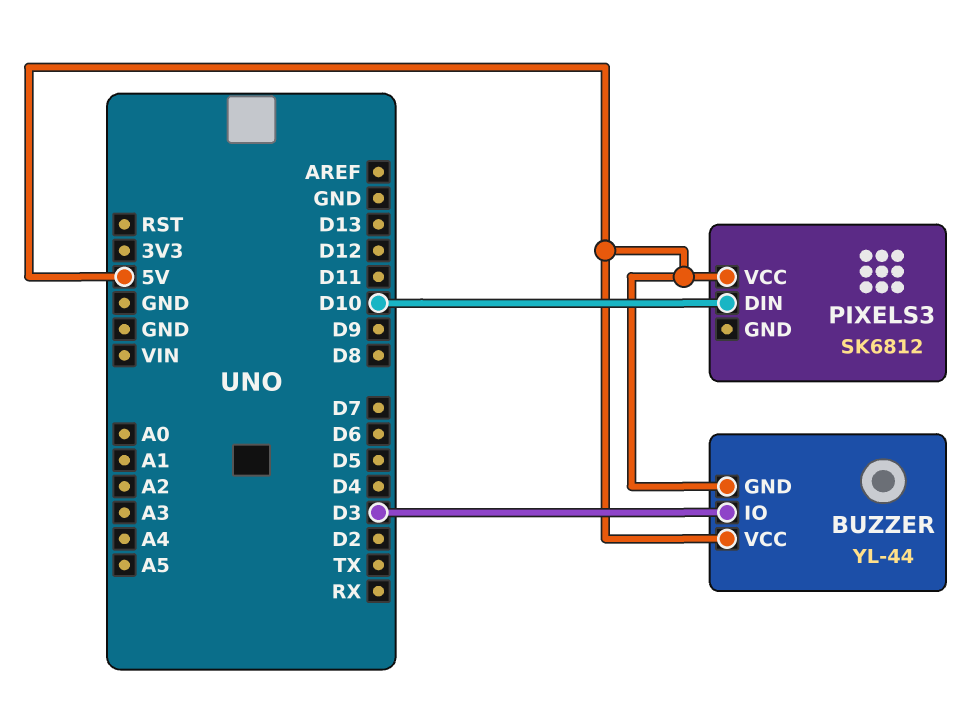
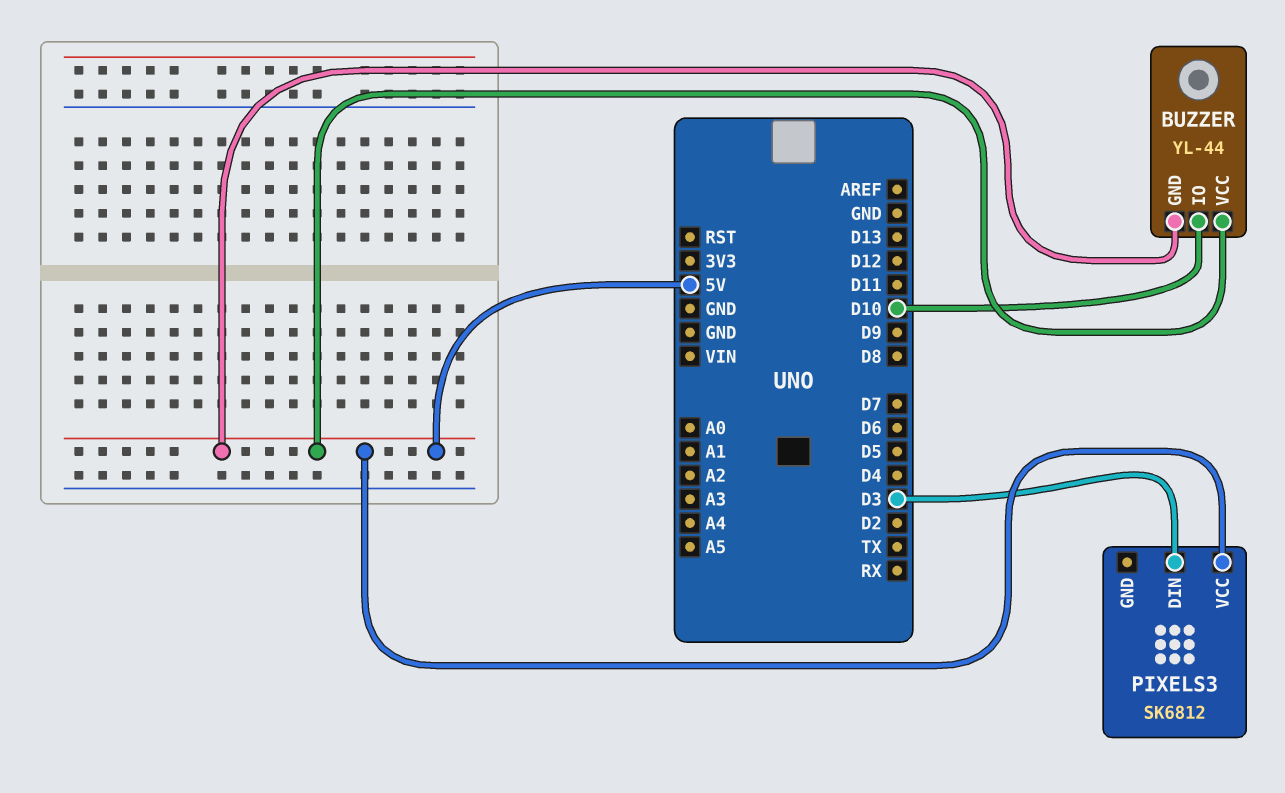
BUZZER pin IO: D3 -> D10
PIXELS3 pin DIN: D10 -> D3

